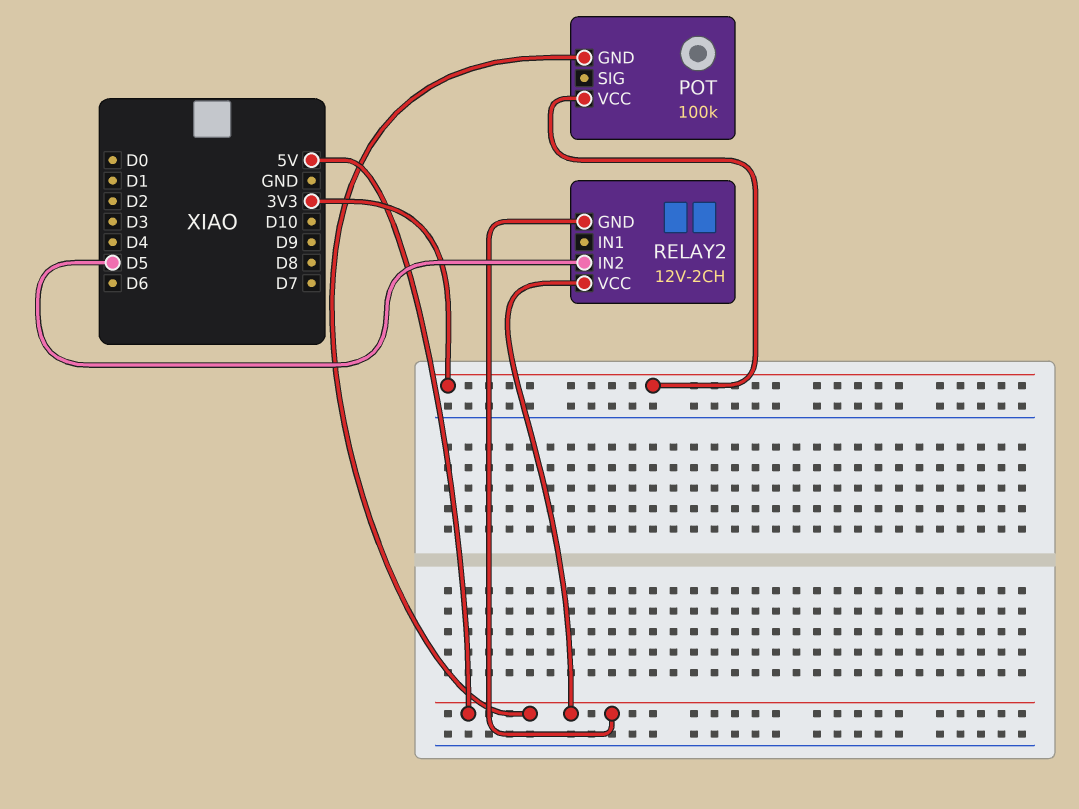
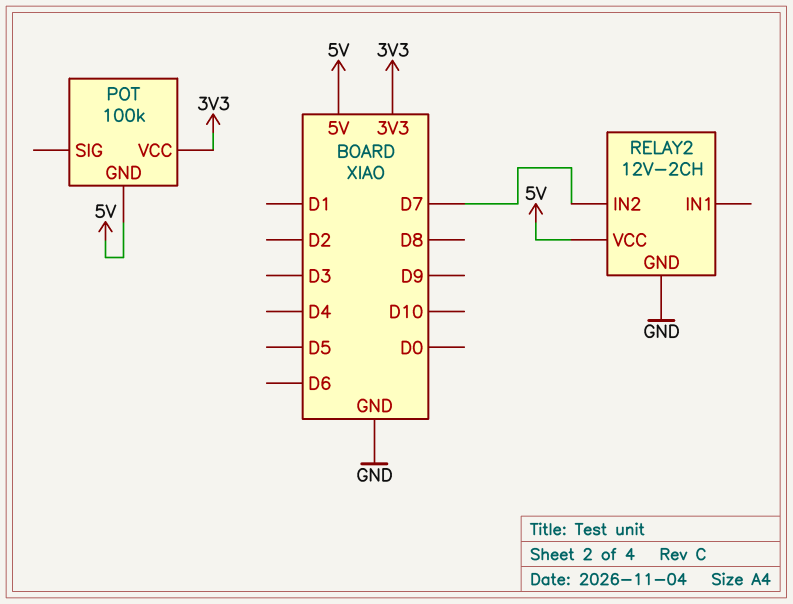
RELAY2 pin GND: 5V -> GND
RELAY2 pin IN2: D5 -> D7

